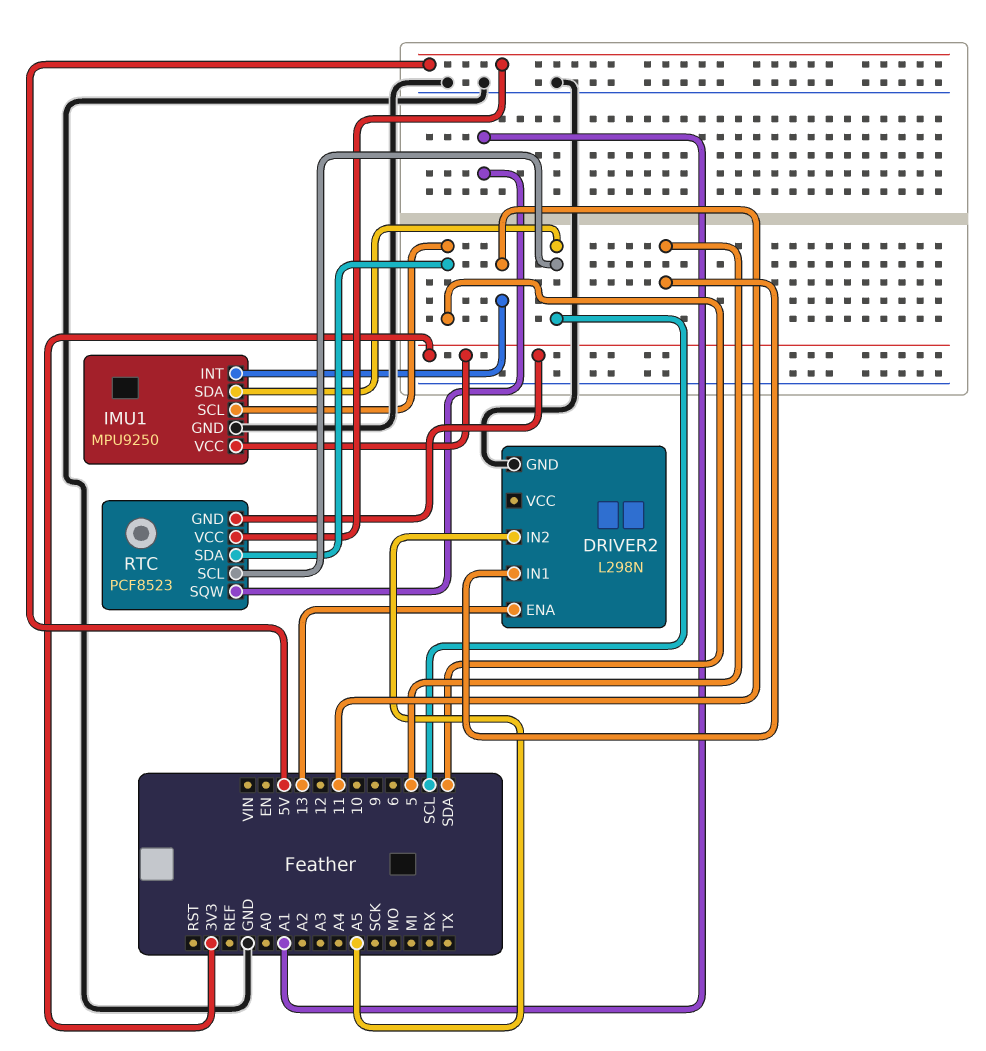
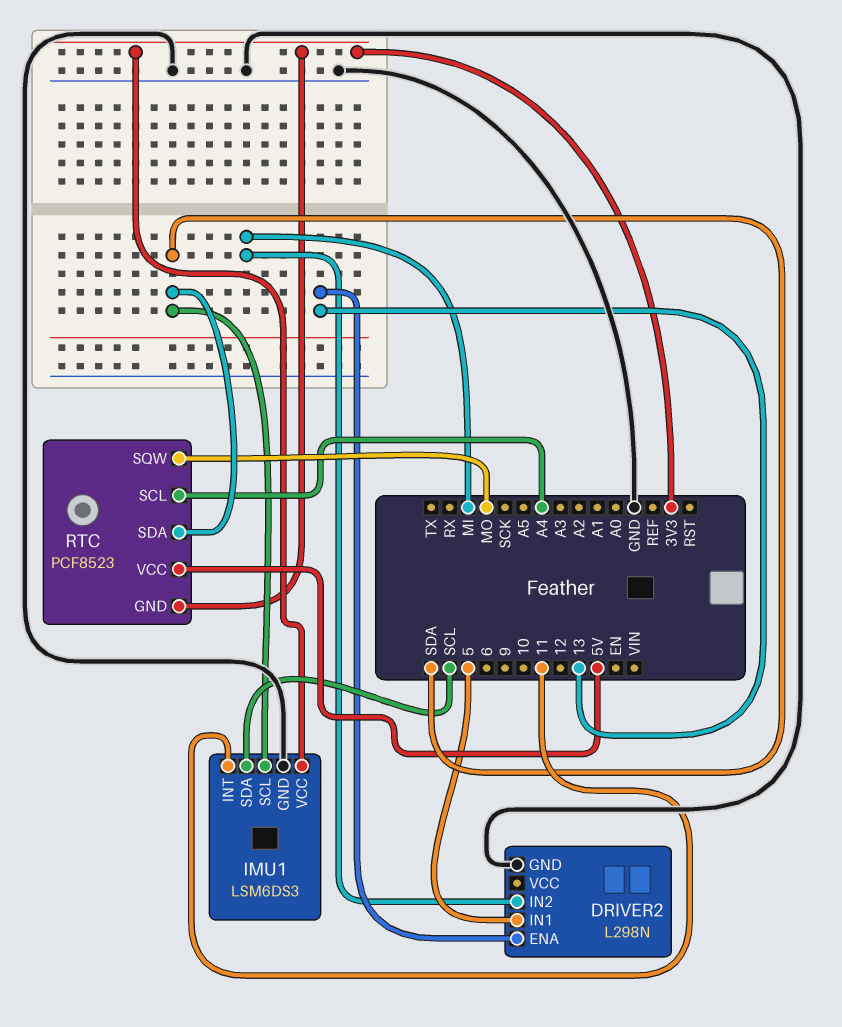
DRIVER2 pin IN2: A5 -> MI
IMU1: MPU9250 -> LSM6DS3
RTC pin SCL: SCL -> A4
RTC pin SQW: A1 -> MO

